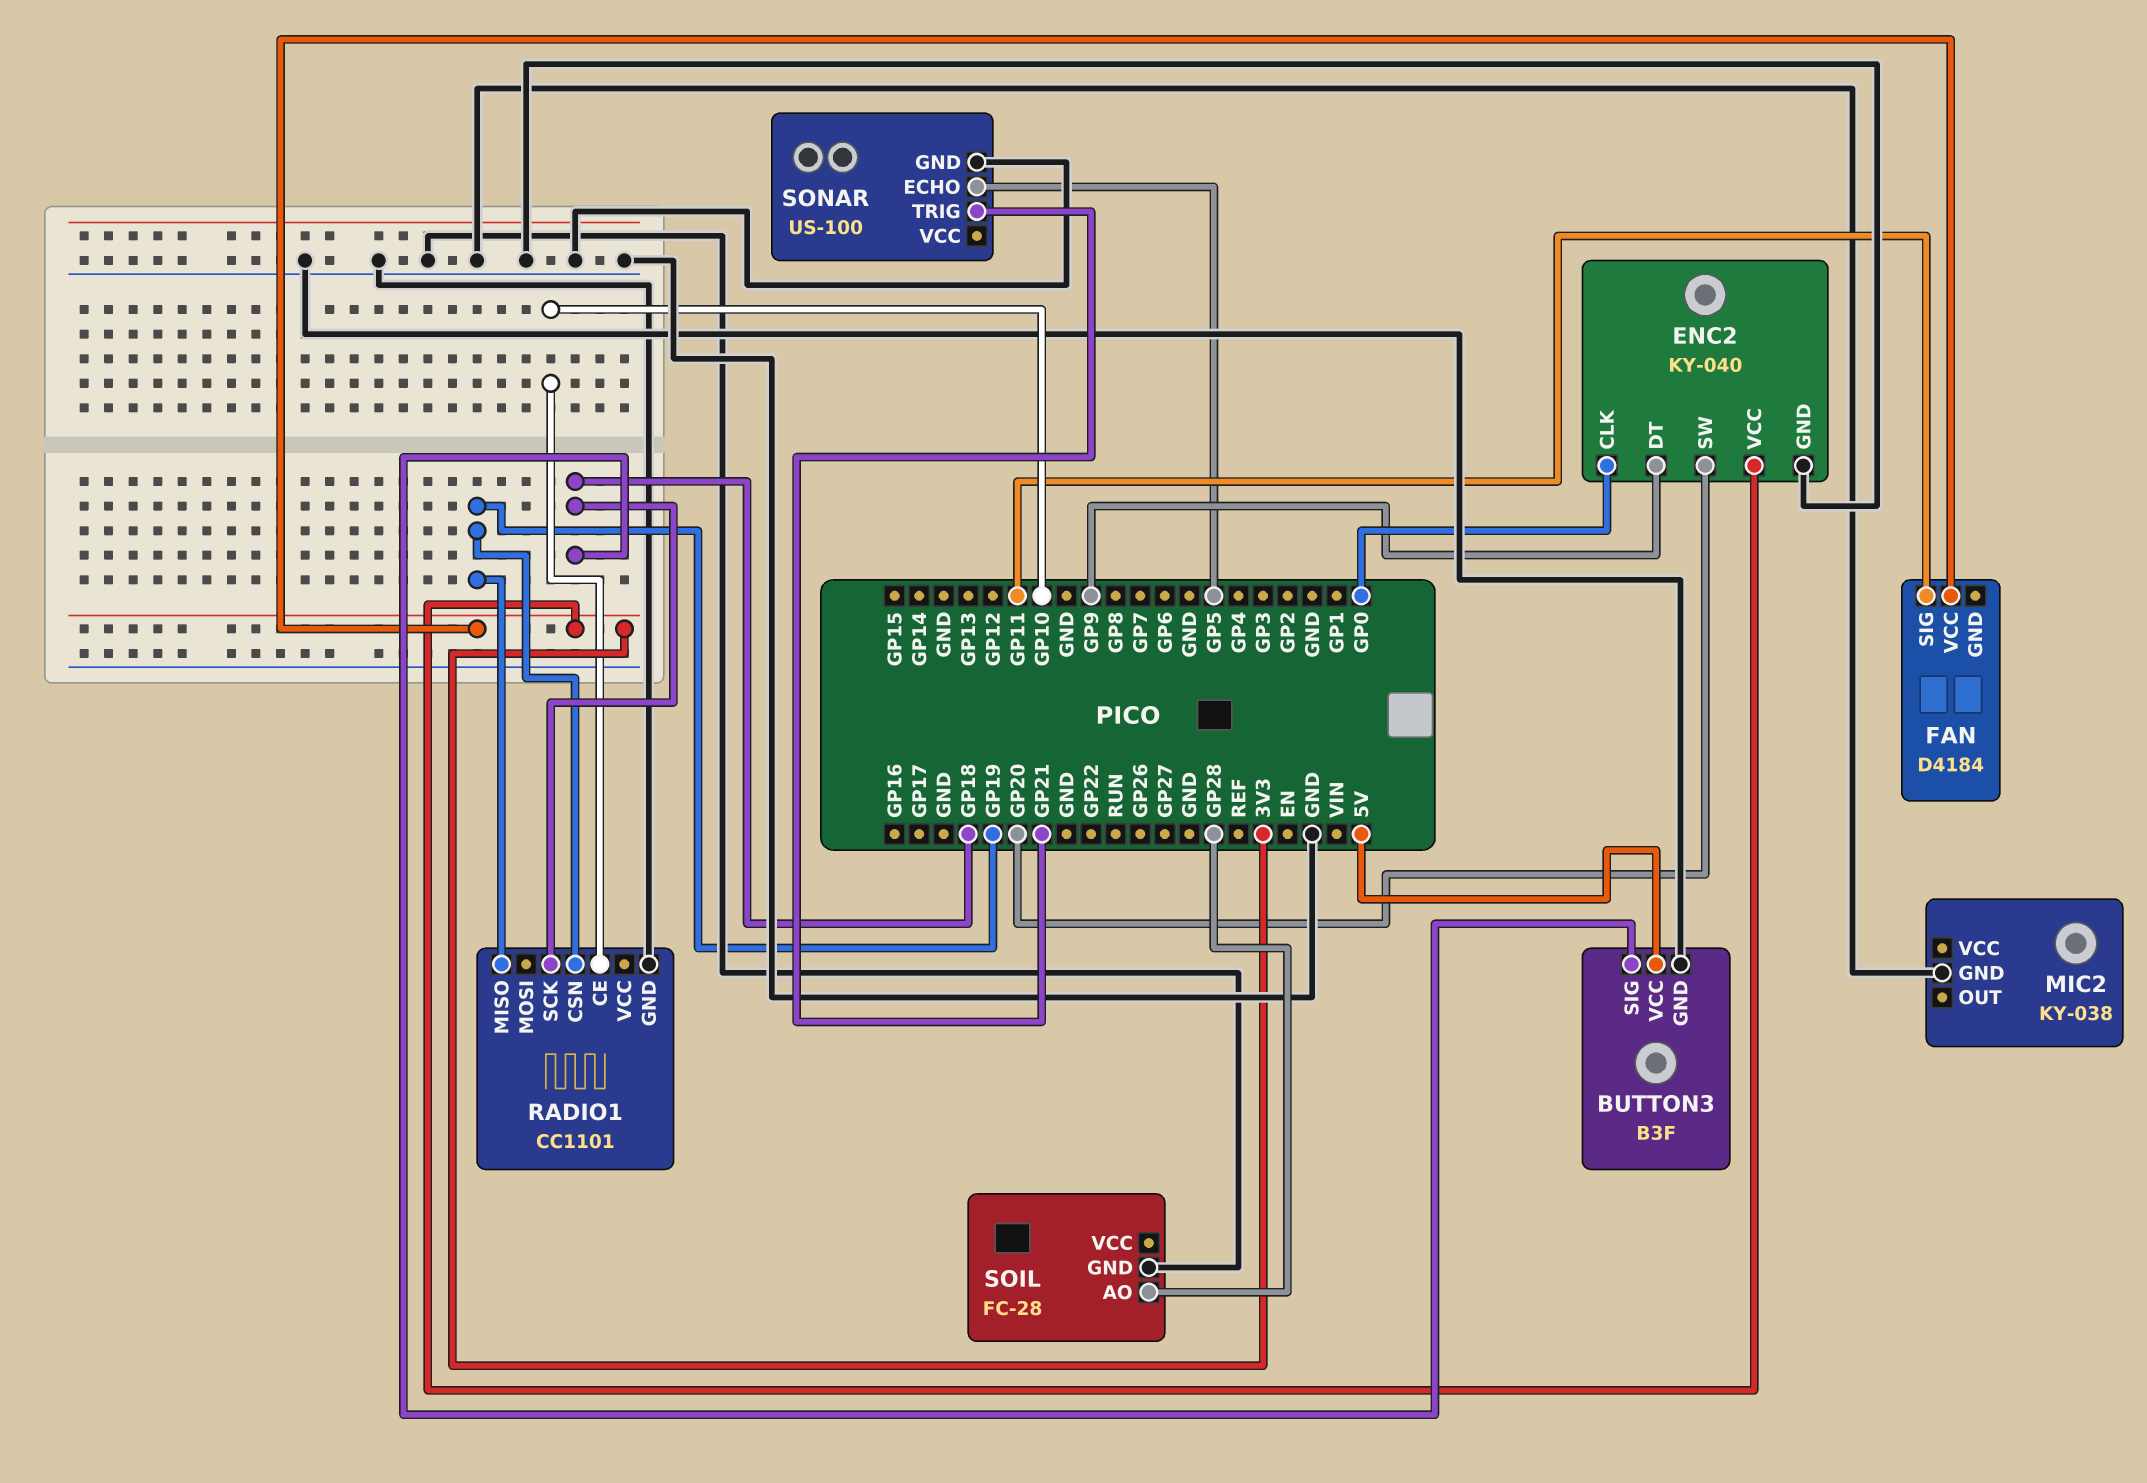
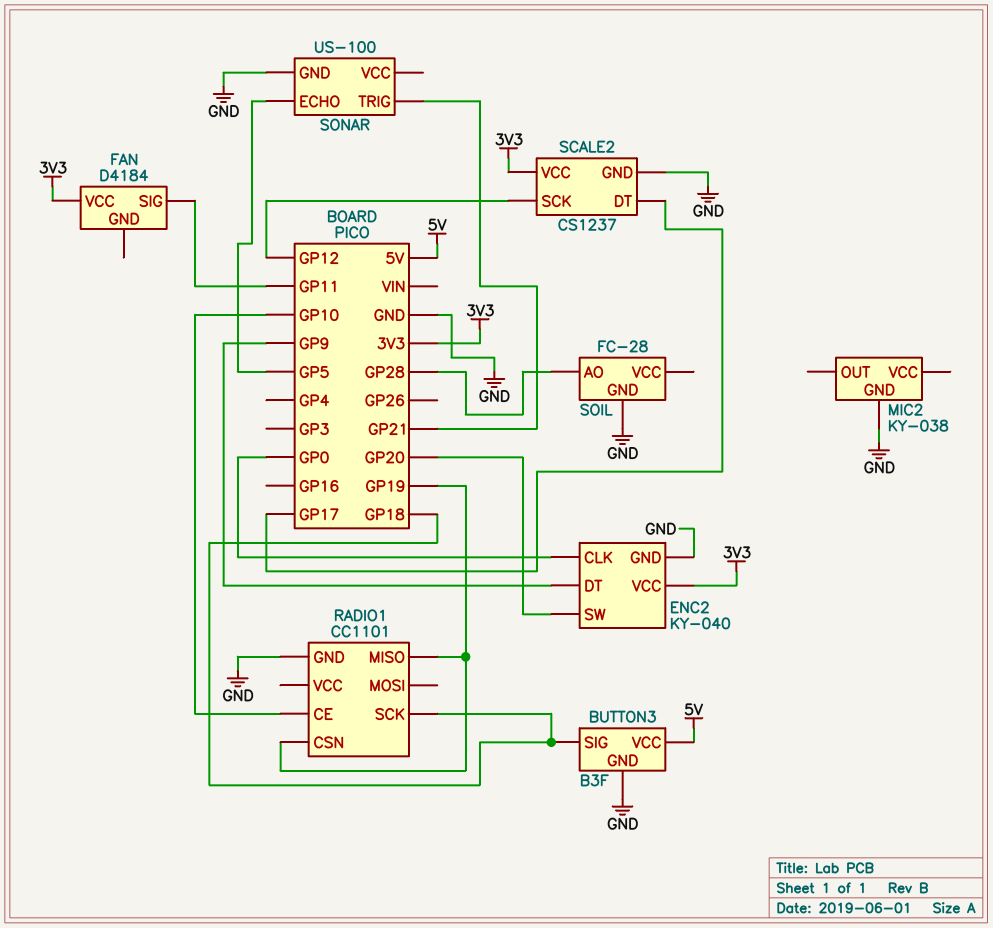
SCALE2: none -> CS1237
SCALE2 pin DT: none -> GP17
SCALE2 pin GND: none -> GND
SCALE2 pin SCK: none -> GP12
SCALE2 pin VCC: none -> 3V3

